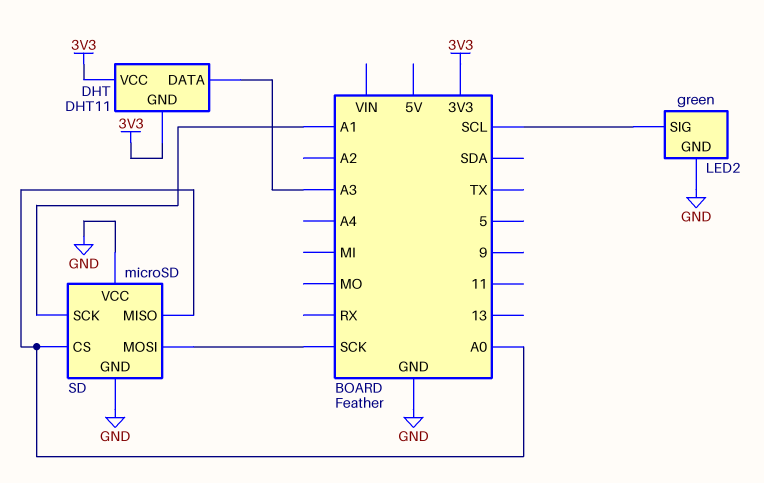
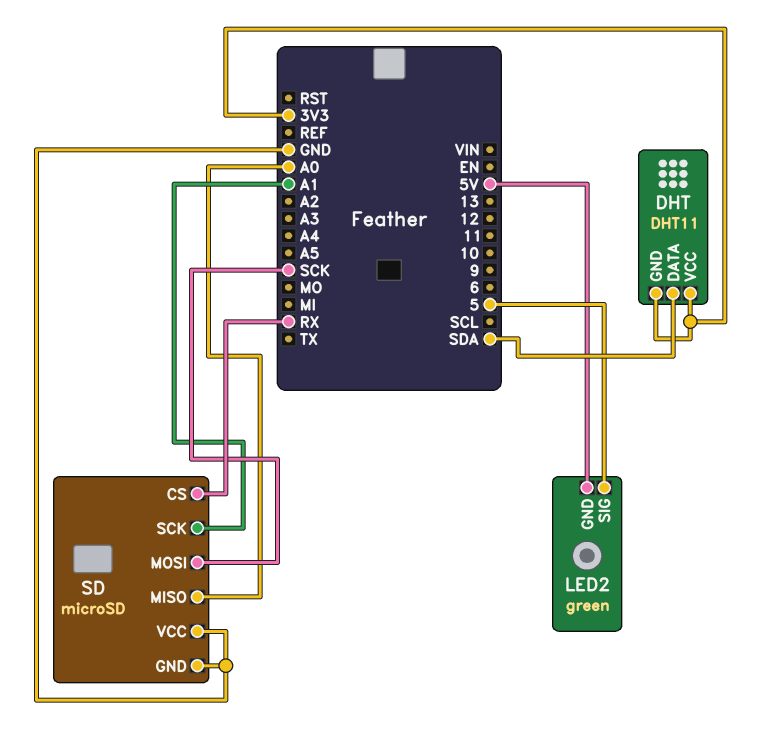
DHT pin DATA: A3 -> SDA
LED2 pin GND: GND -> 5V
LED2 pin SIG: SCL -> 5
SD pin CS: A0 -> RX

